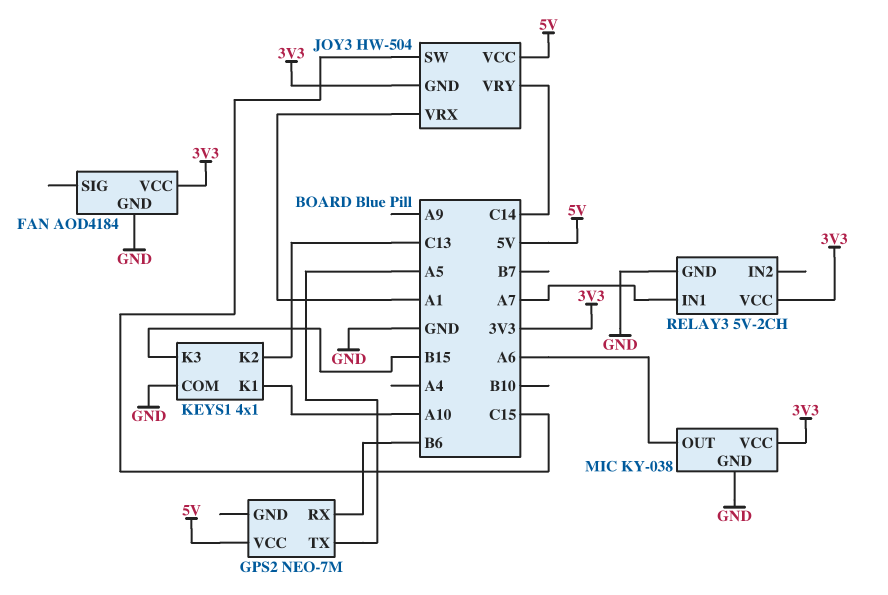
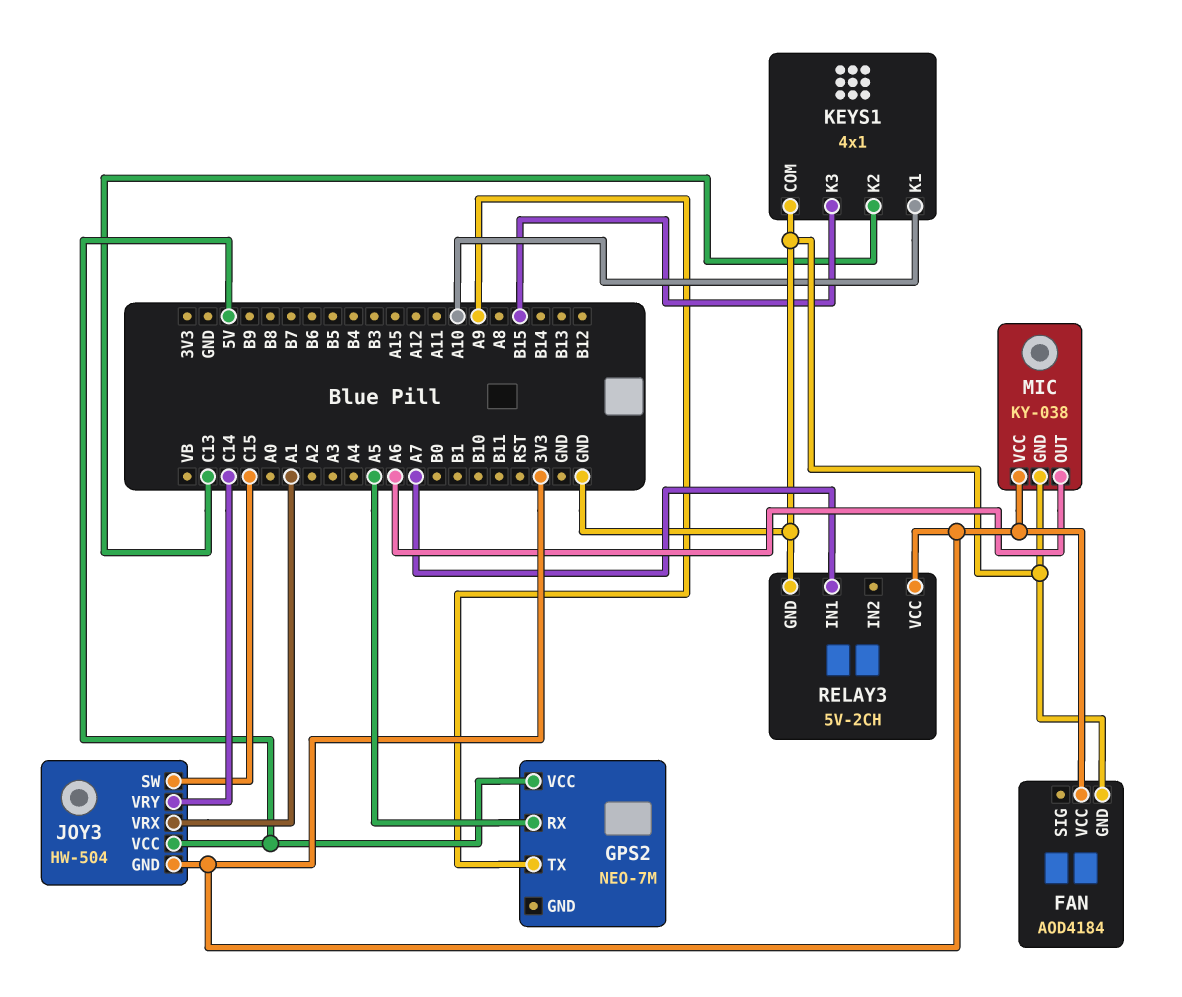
GPS2 pin RX: B6 -> A5
GPS2 pin TX: A5 -> A9

